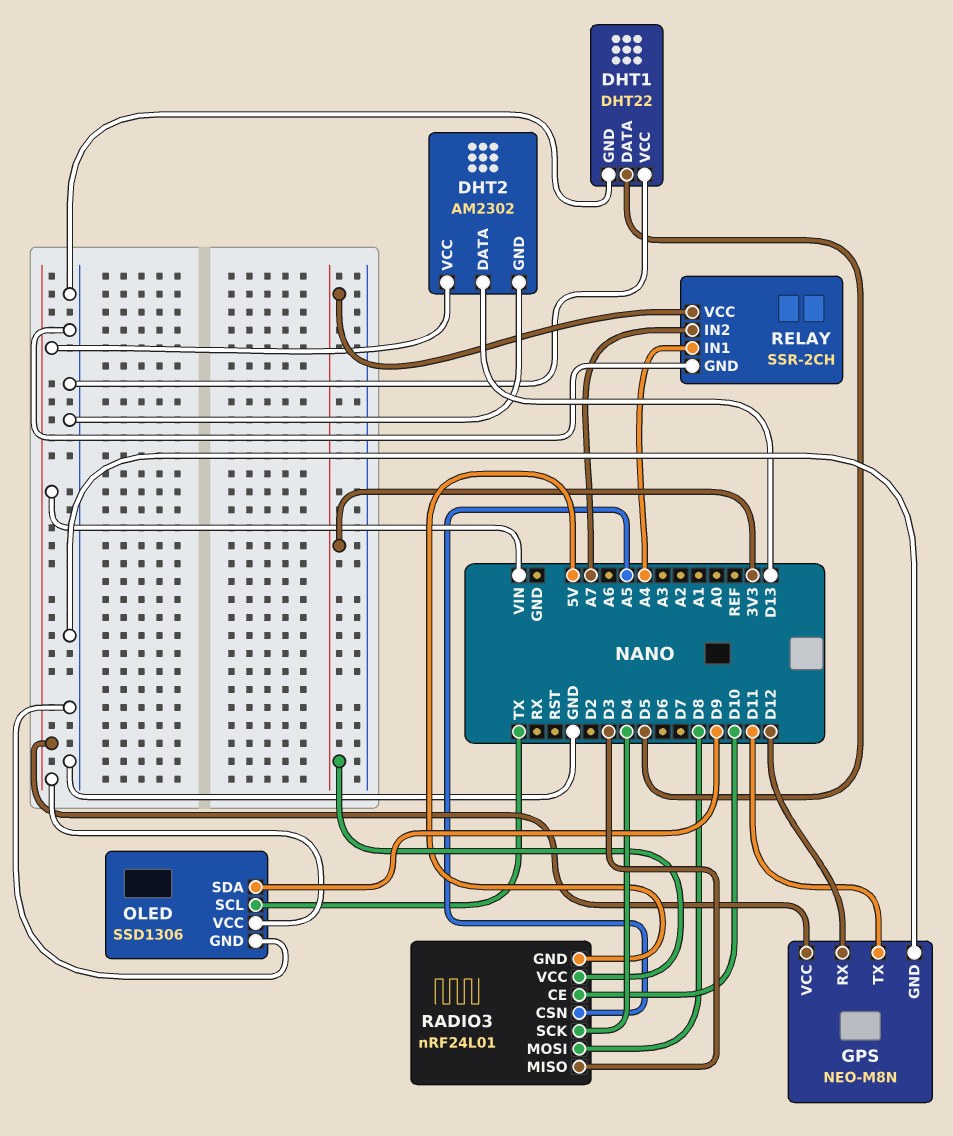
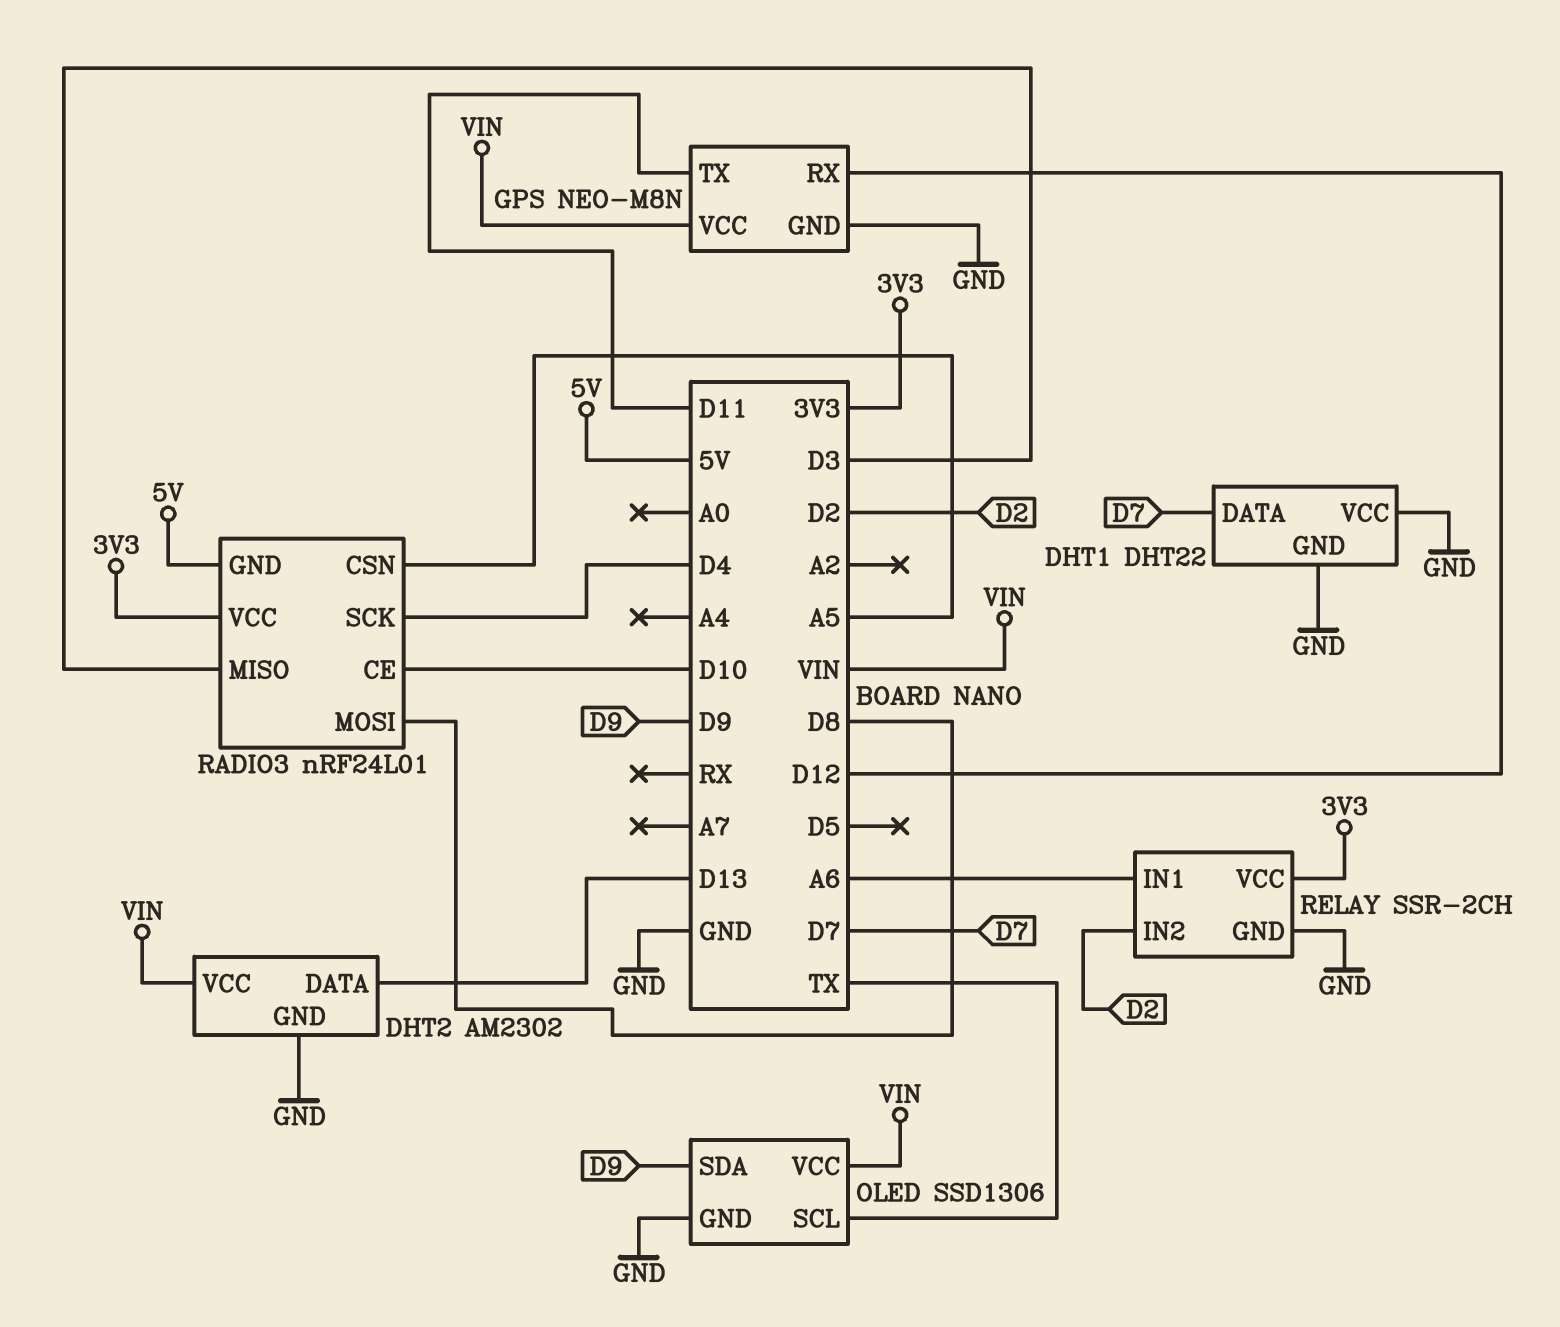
DHT1 pin DATA: D5 -> D7
RELAY pin IN1: A4 -> A6
RELAY pin IN2: A7 -> D2

